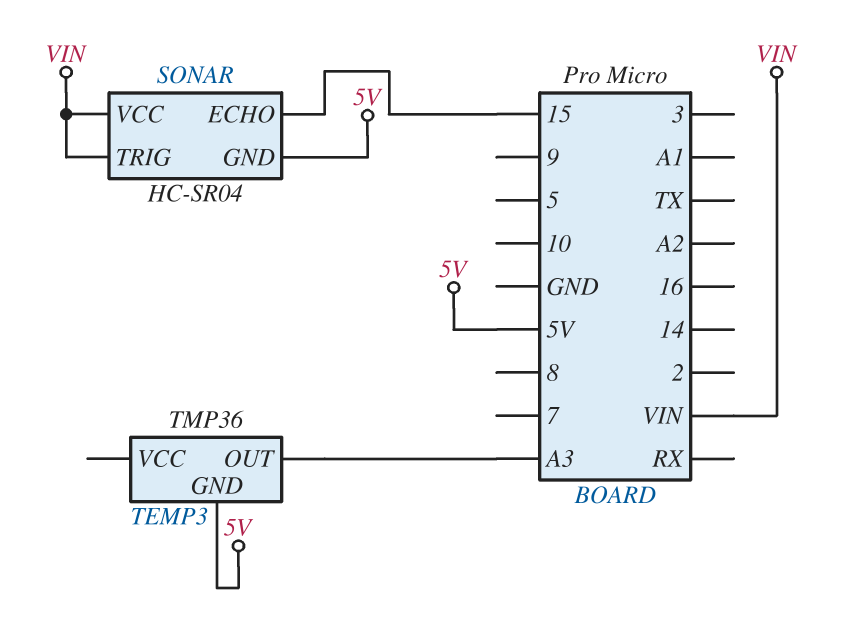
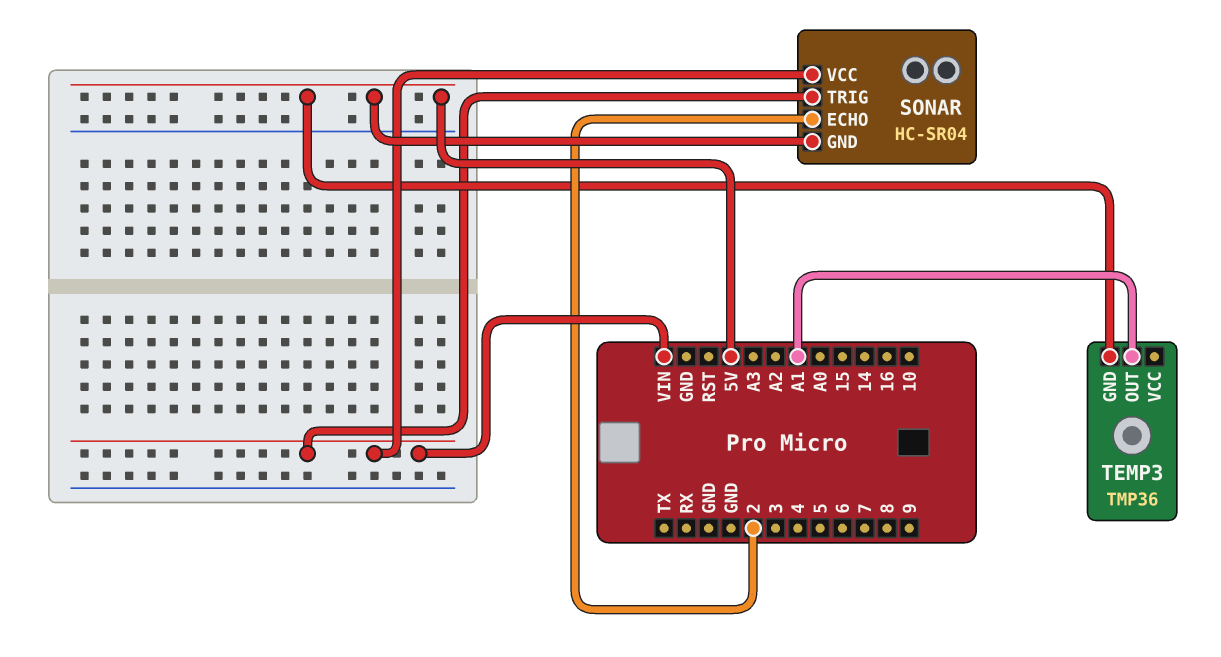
SONAR pin ECHO: 15 -> 2
TEMP3 pin OUT: A3 -> A1

